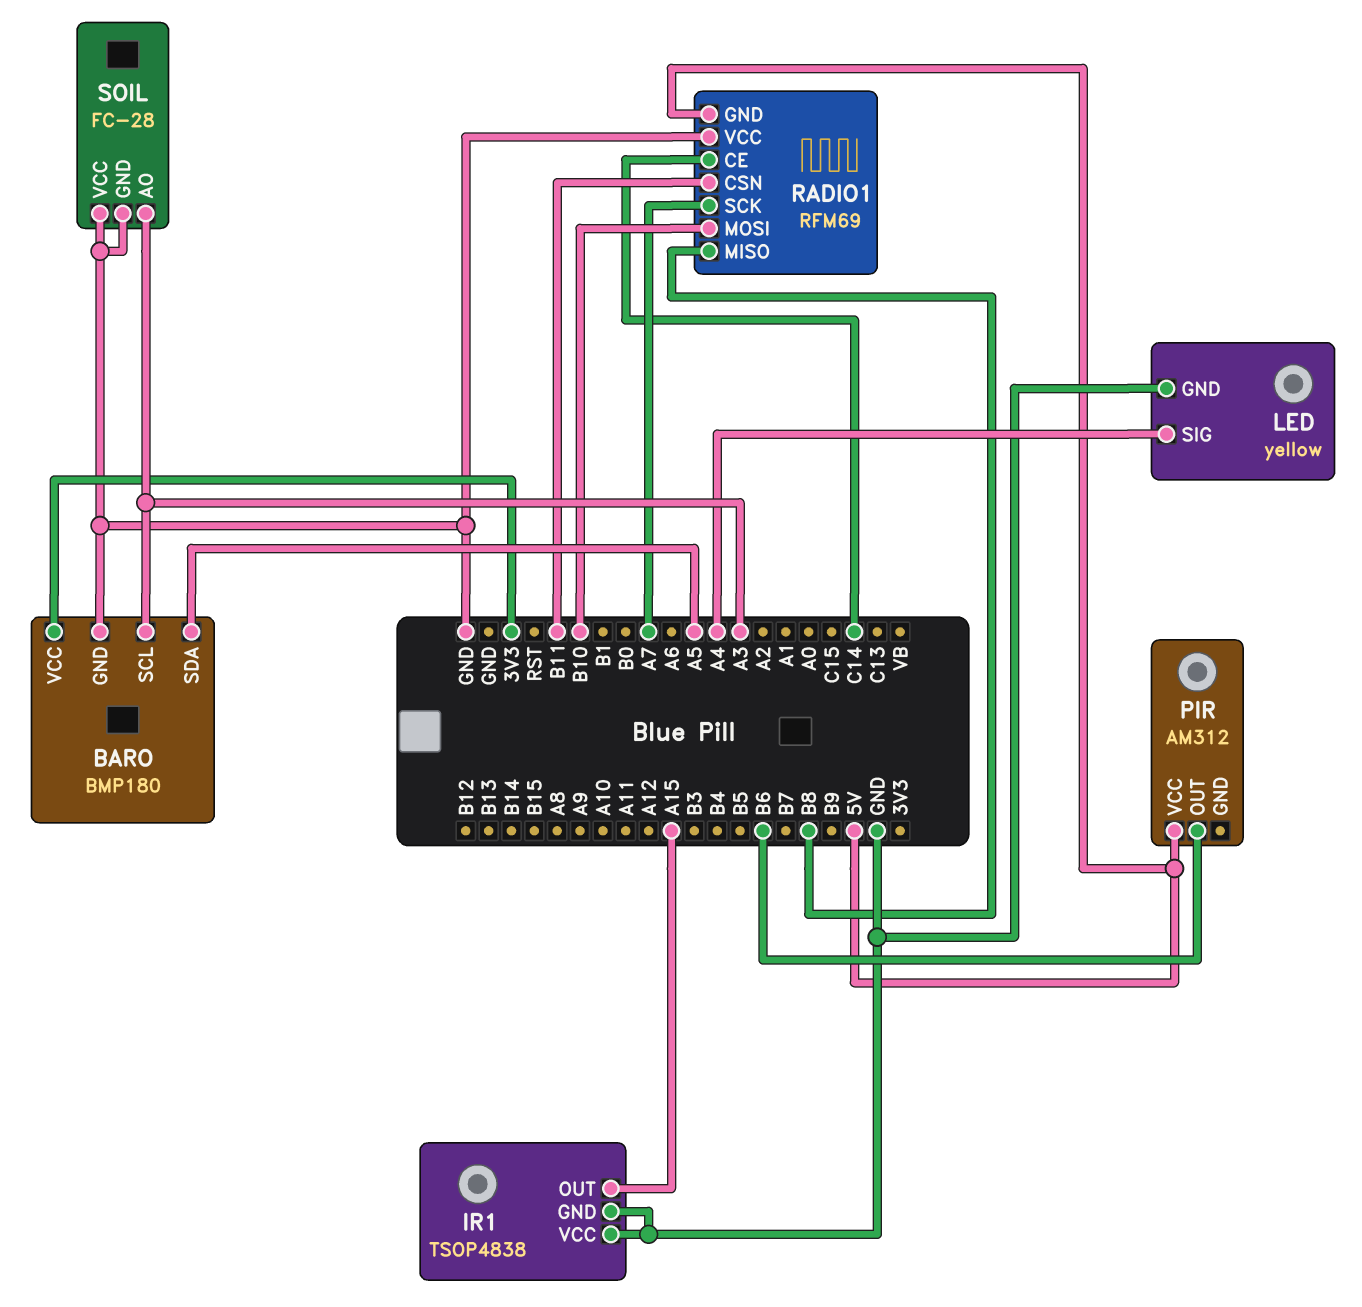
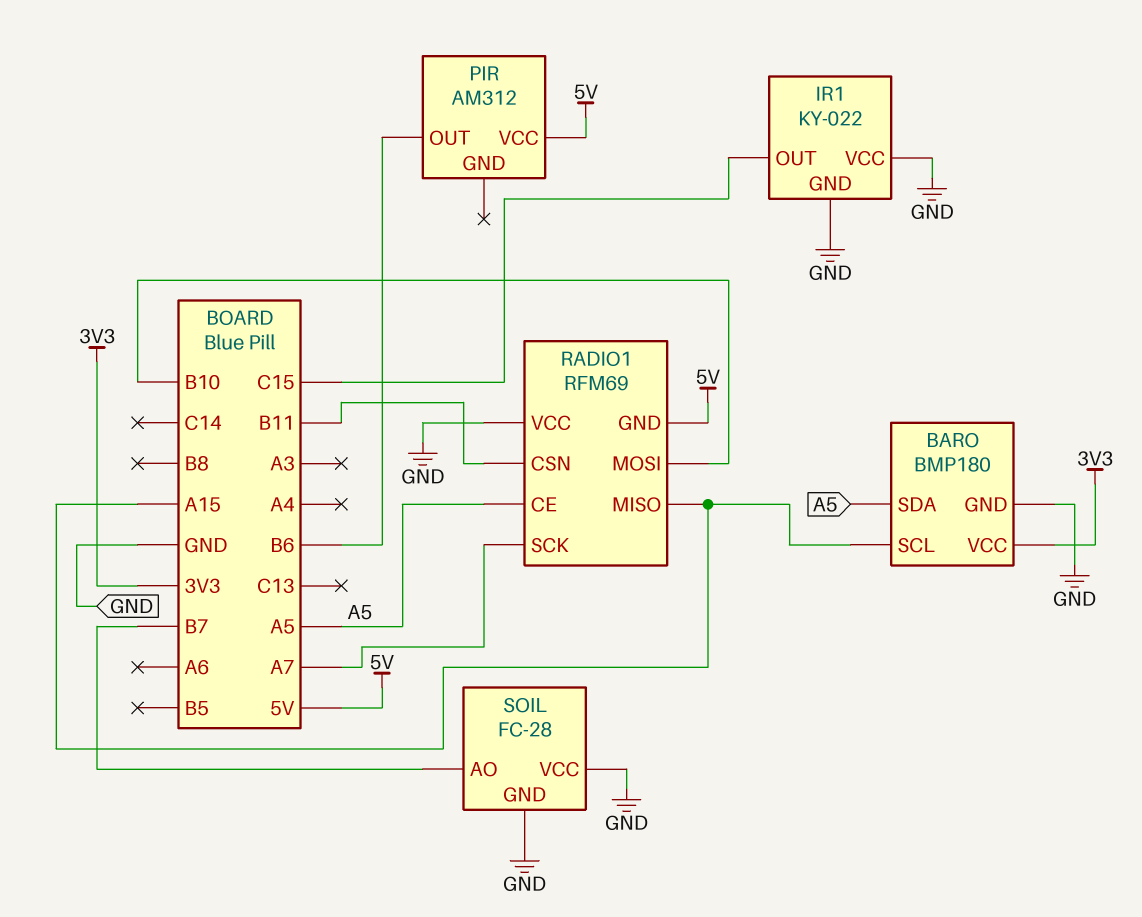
BARO pin SCL: A3 -> A15
IR1: TSOP4838 -> KY-022
IR1 pin OUT: A15 -> C15
LED: yellow -> none
LED pin GND: GND -> none
LED pin SIG: A4 -> none
RADIO1 pin CE: C14 -> A5
RADIO1 pin MISO: B8 -> A15
SOIL pin AO: A3 -> B7

